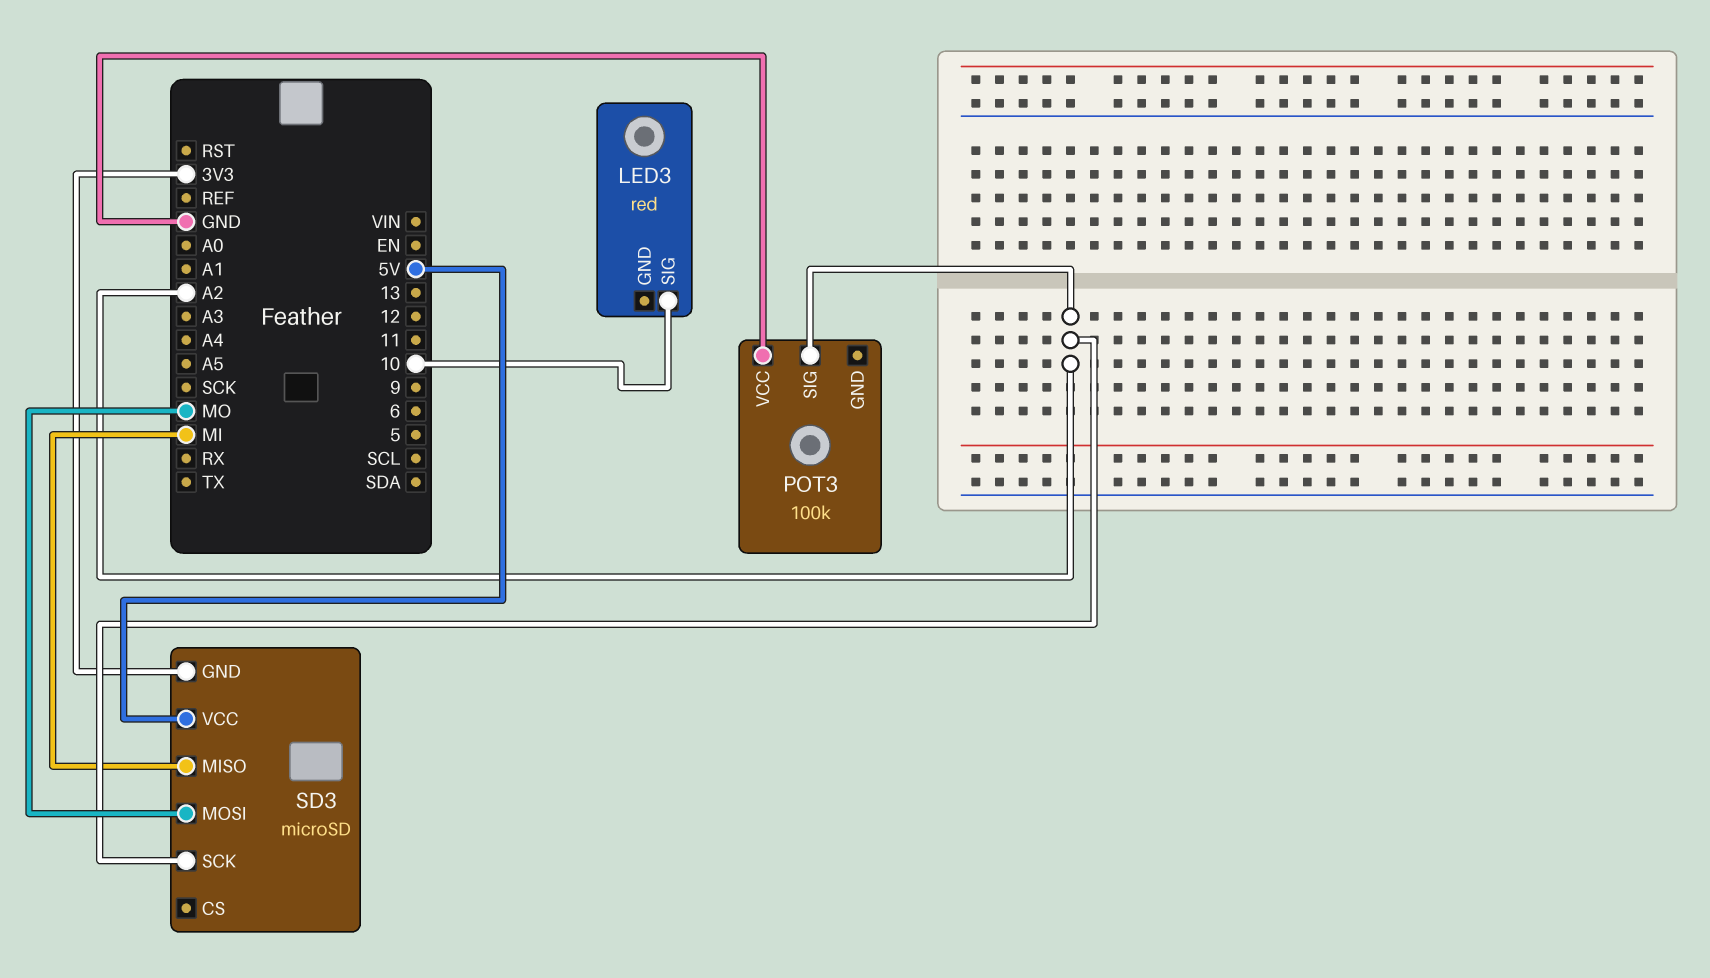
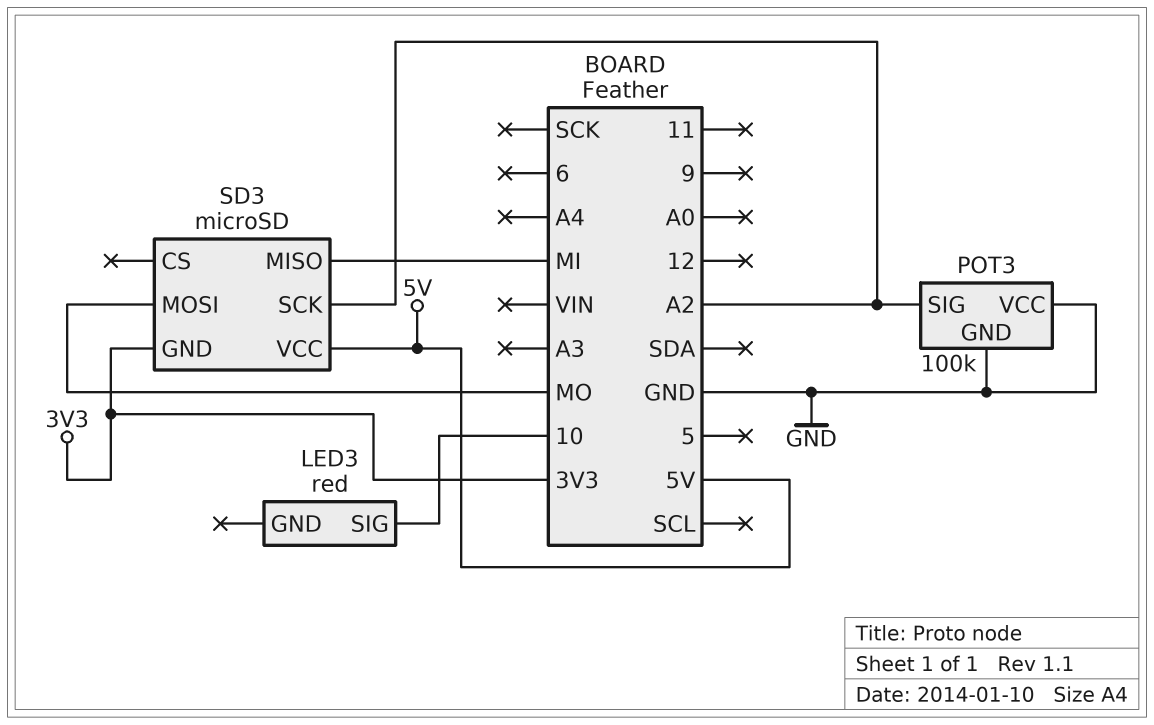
POT3 pin GND: none -> GND

